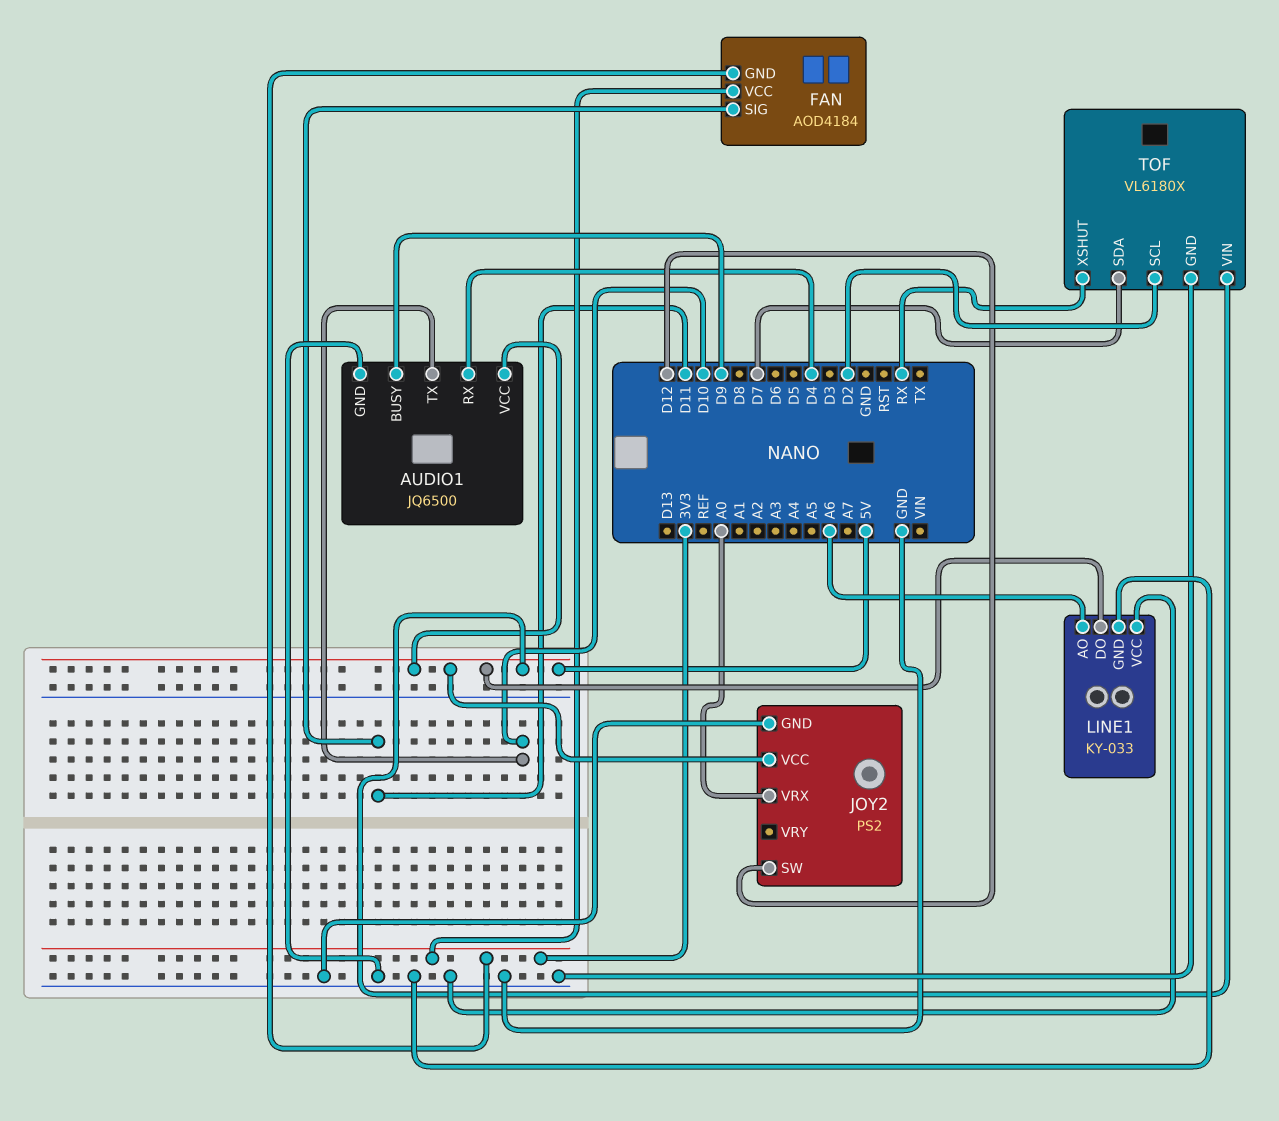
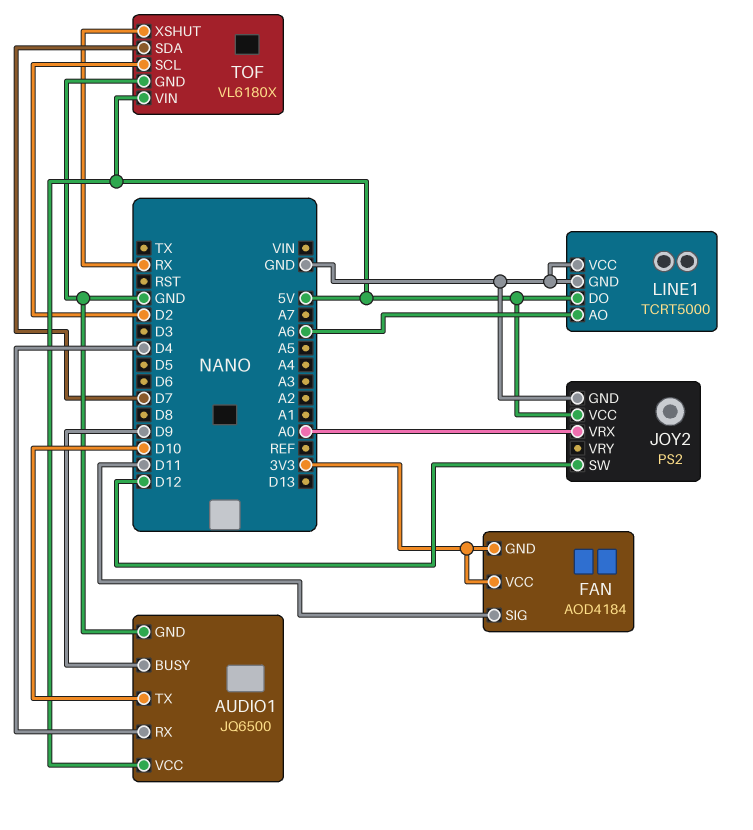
LINE1: KY-033 -> TCRT5000

